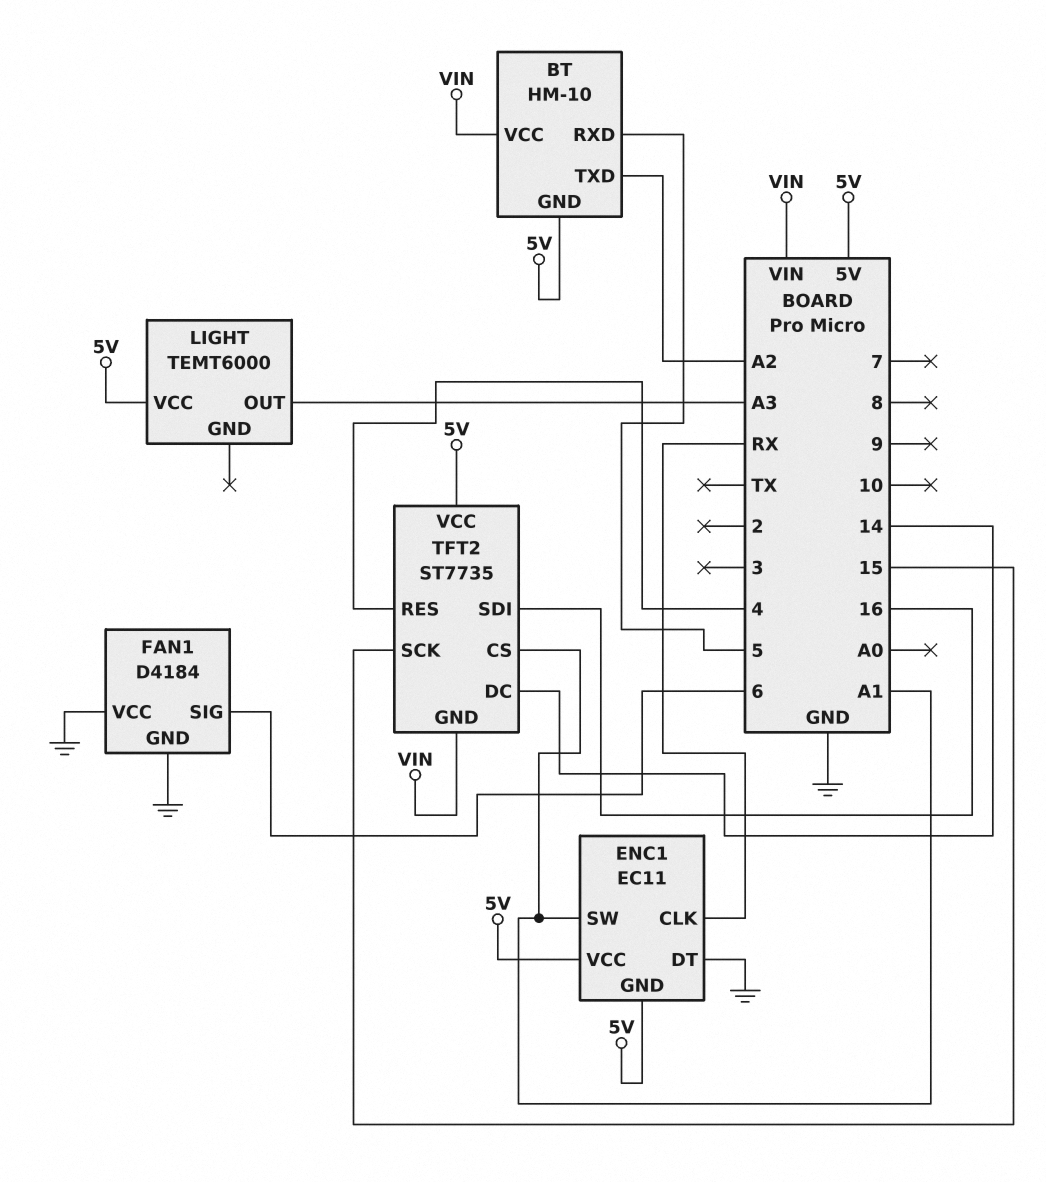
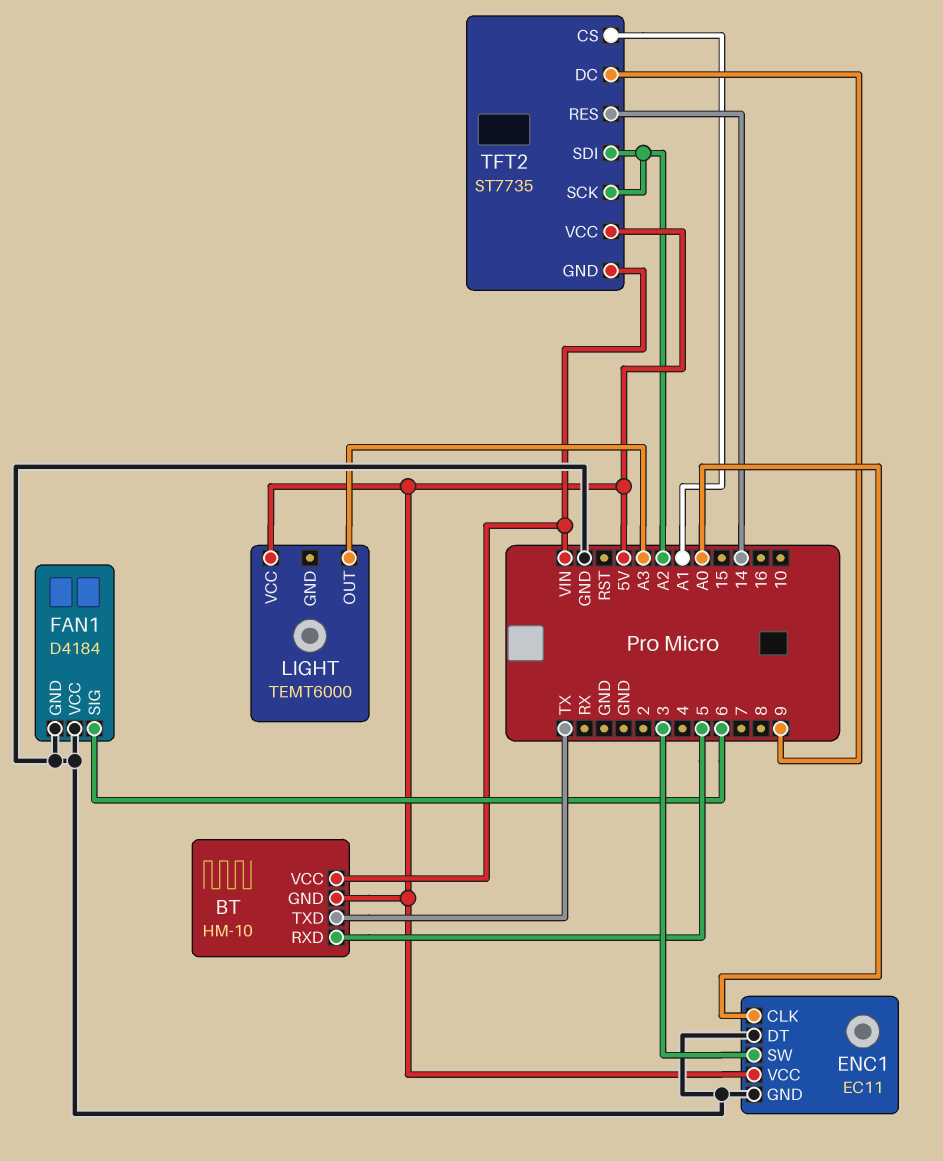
BT pin TXD: A2 -> TX
ENC1 pin CLK: RX -> A0
ENC1 pin GND: 5V -> GND
ENC1 pin SW: A1 -> 3
TFT2 pin DC: 14 -> 9
TFT2 pin RES: 4 -> 14
TFT2 pin SCK: 15 -> A2
TFT2 pin SDI: 16 -> A2

